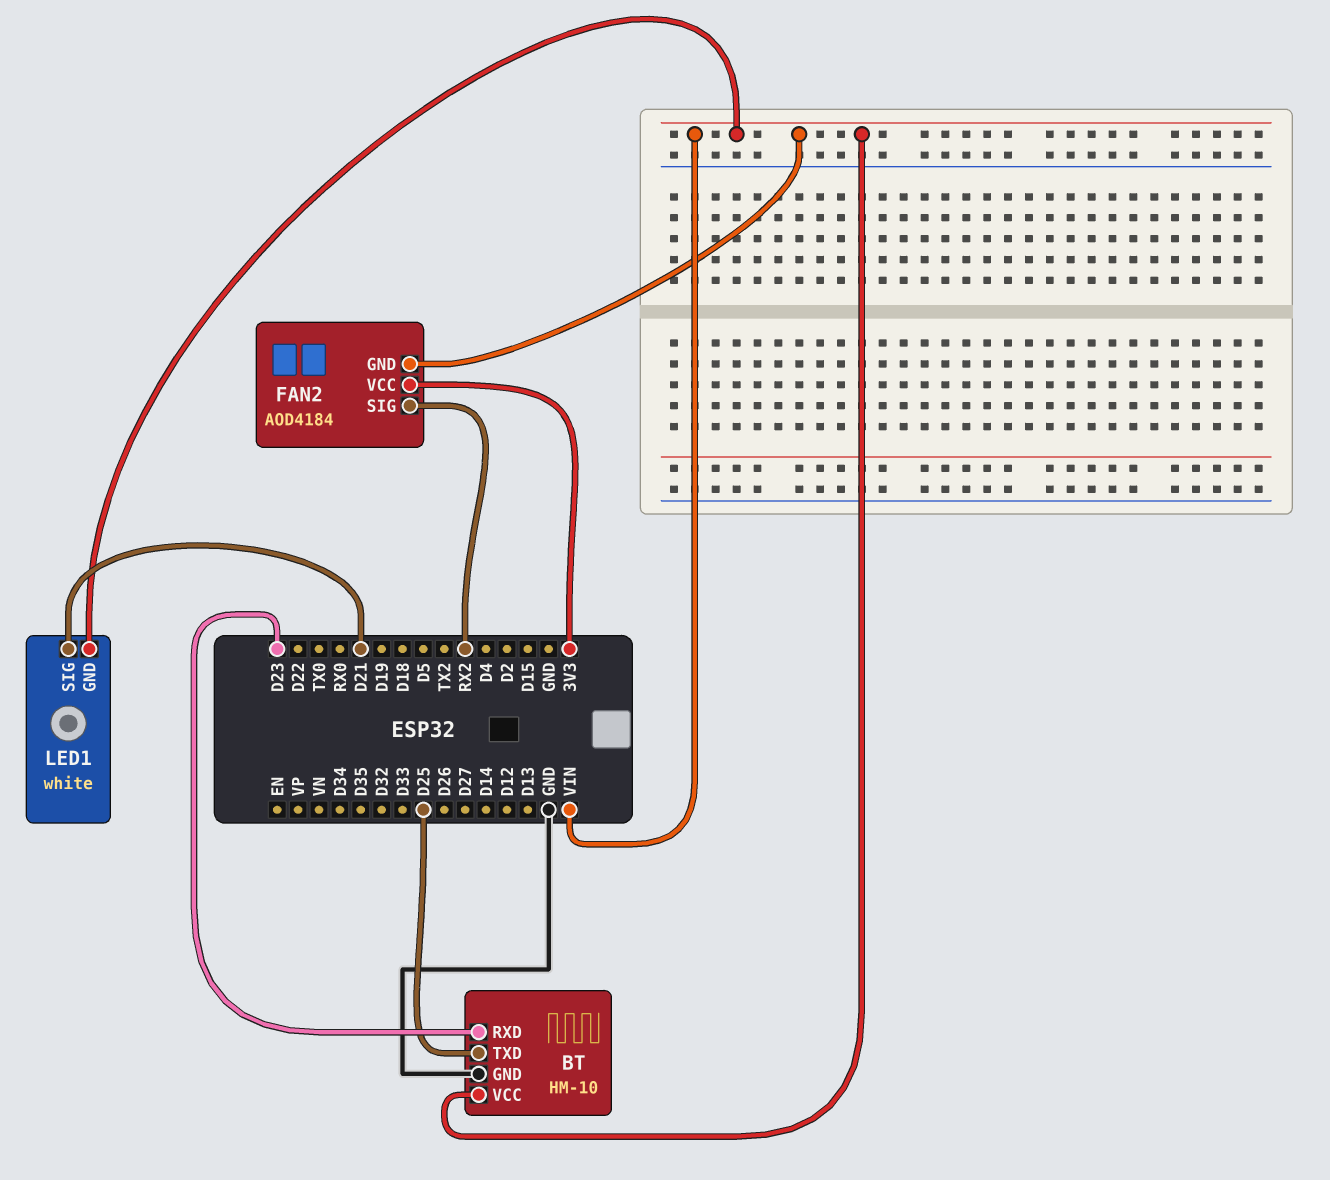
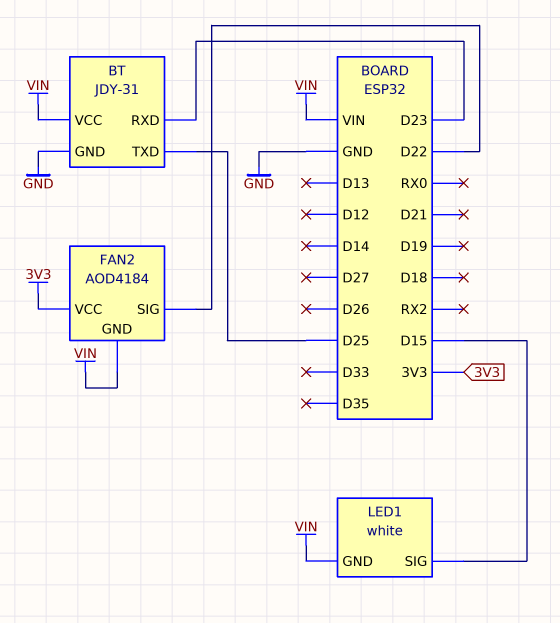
BT: HM-10 -> JDY-31
FAN2 pin SIG: RX2 -> D22
LED1 pin SIG: D21 -> D15

